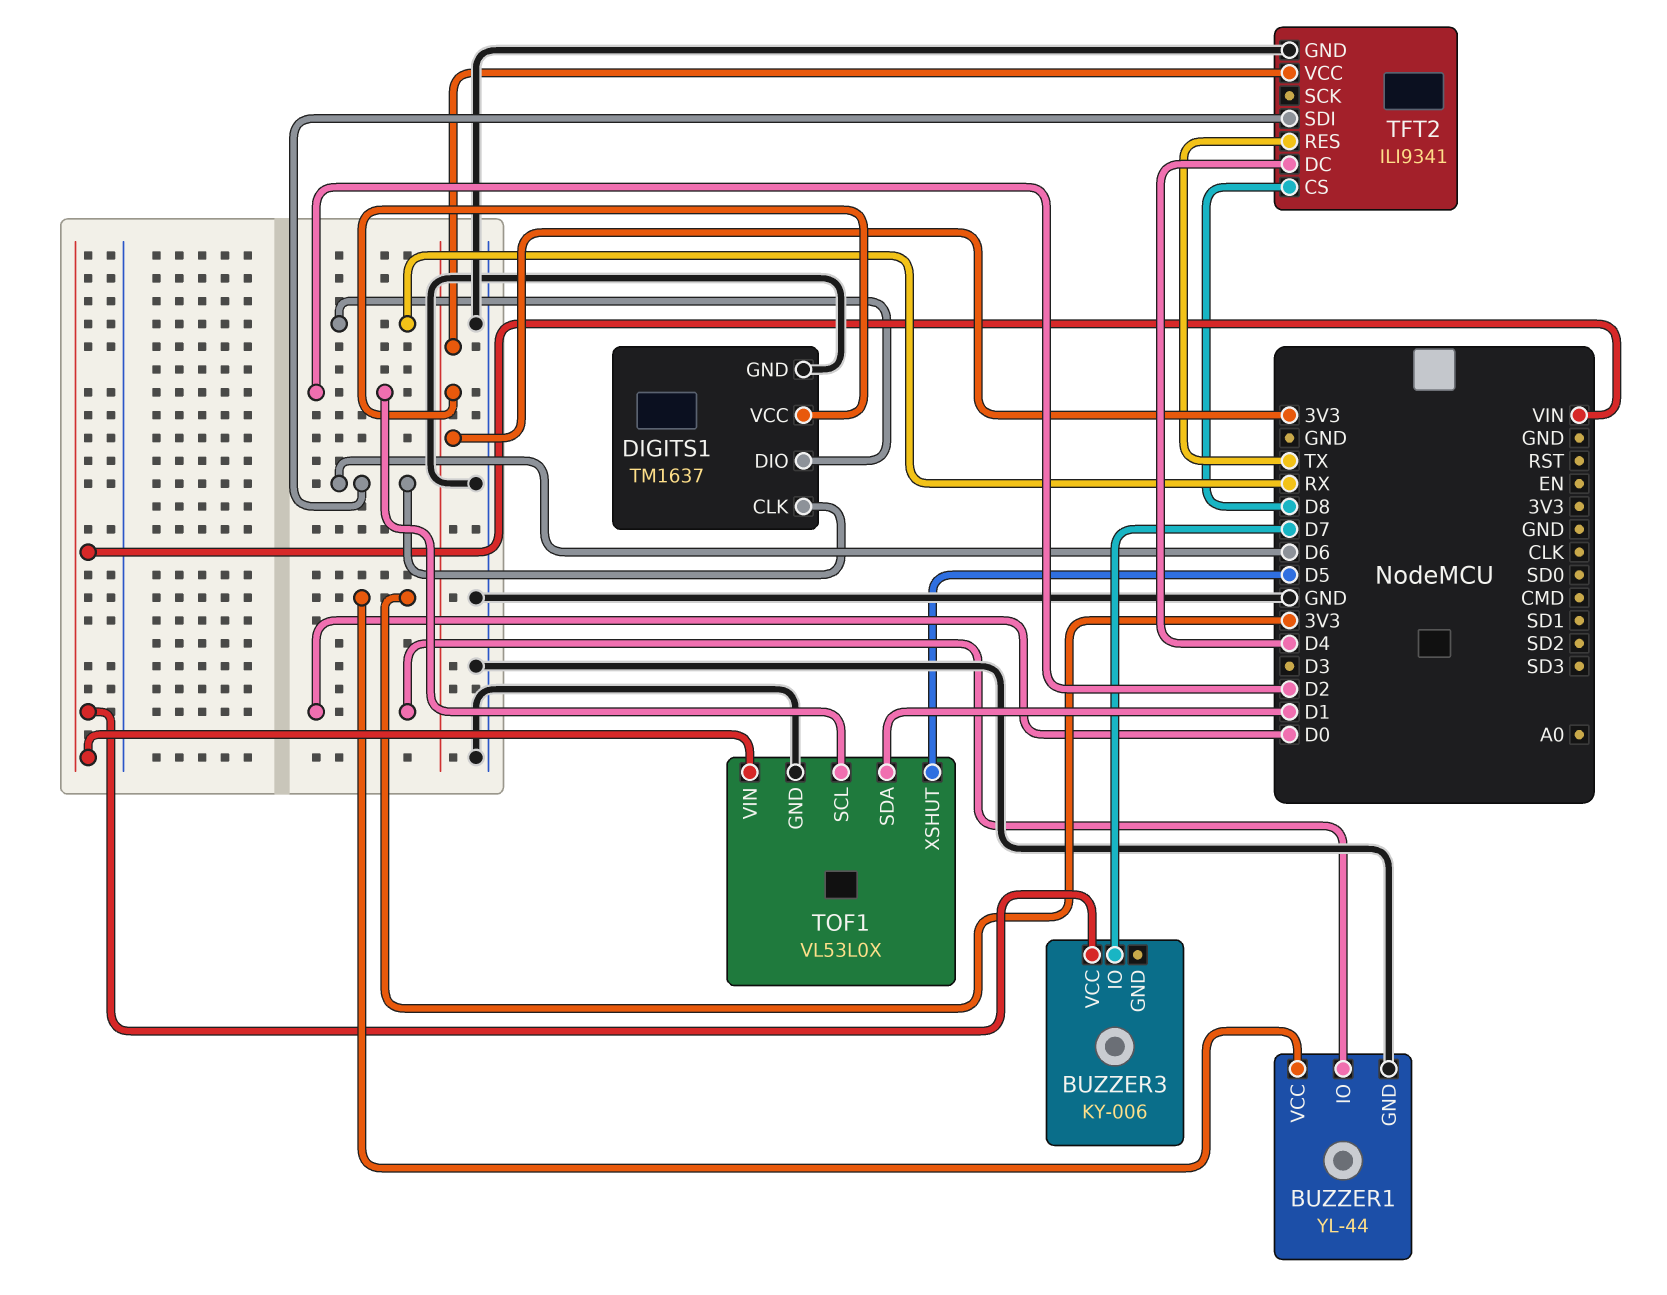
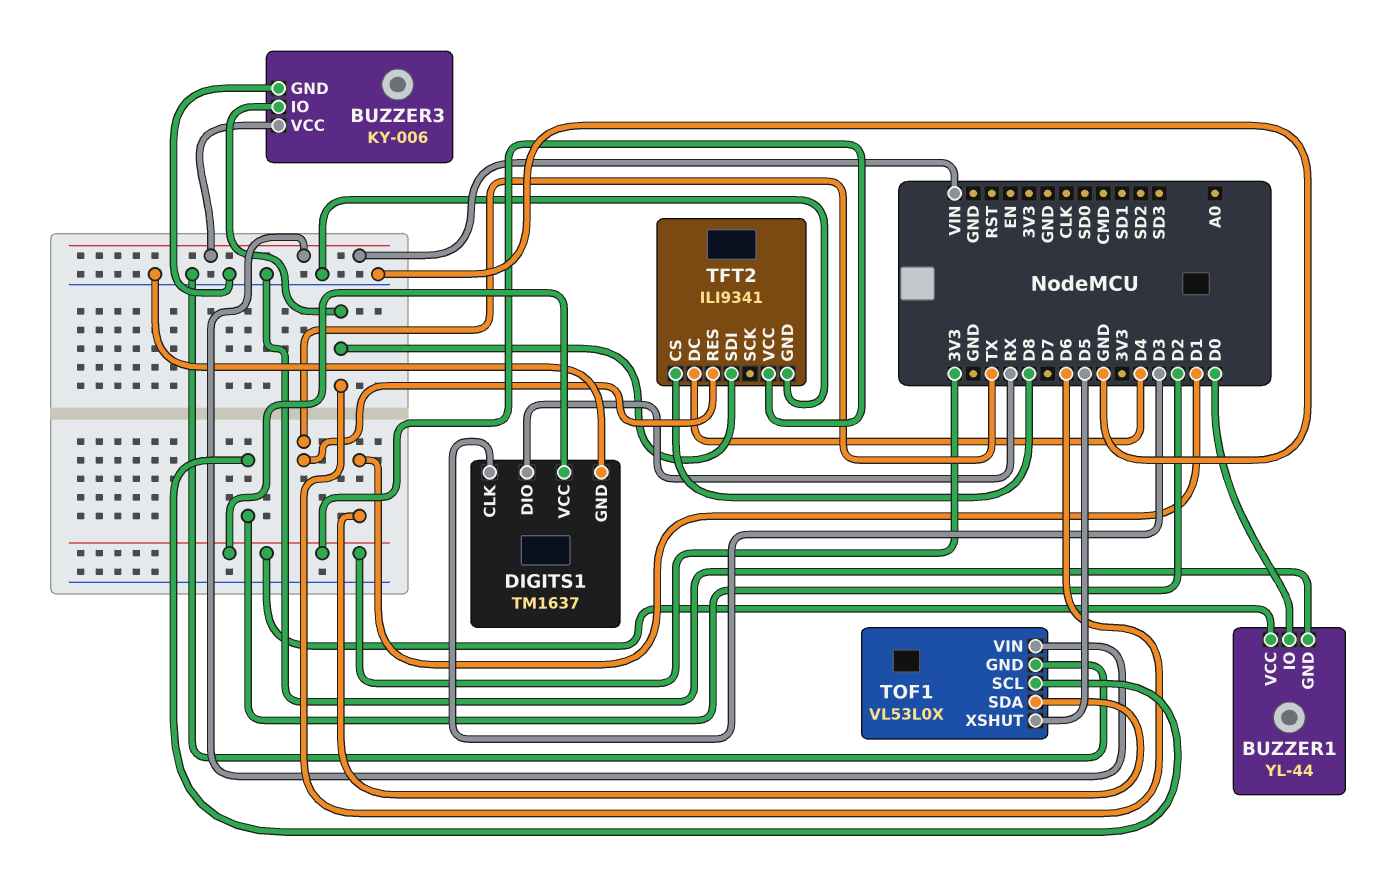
BUZZER3 pin GND: none -> GND
BUZZER3 pin IO: D7 -> D6
DIGITS1 pin CLK: D6 -> D3

